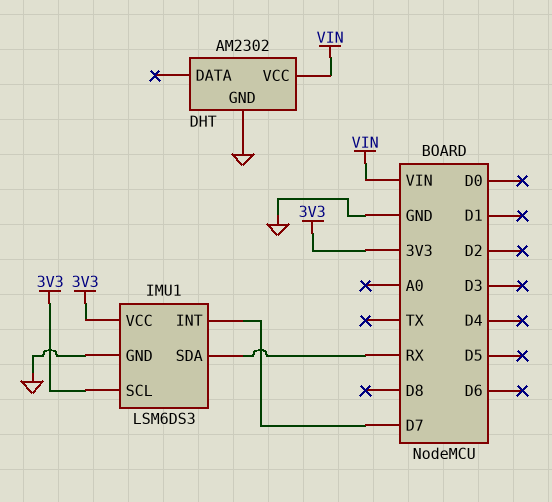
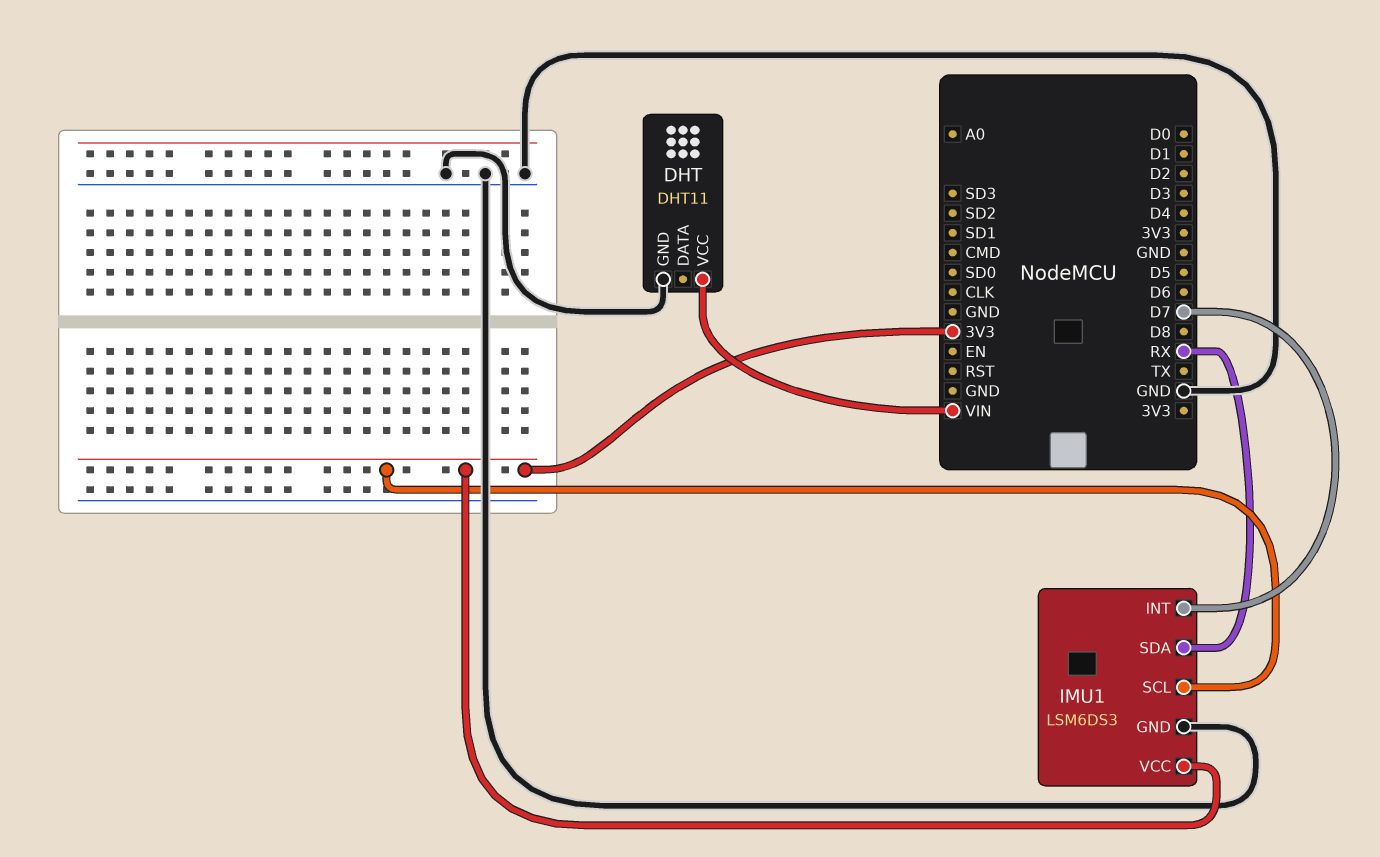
DHT: AM2302 -> DHT11

